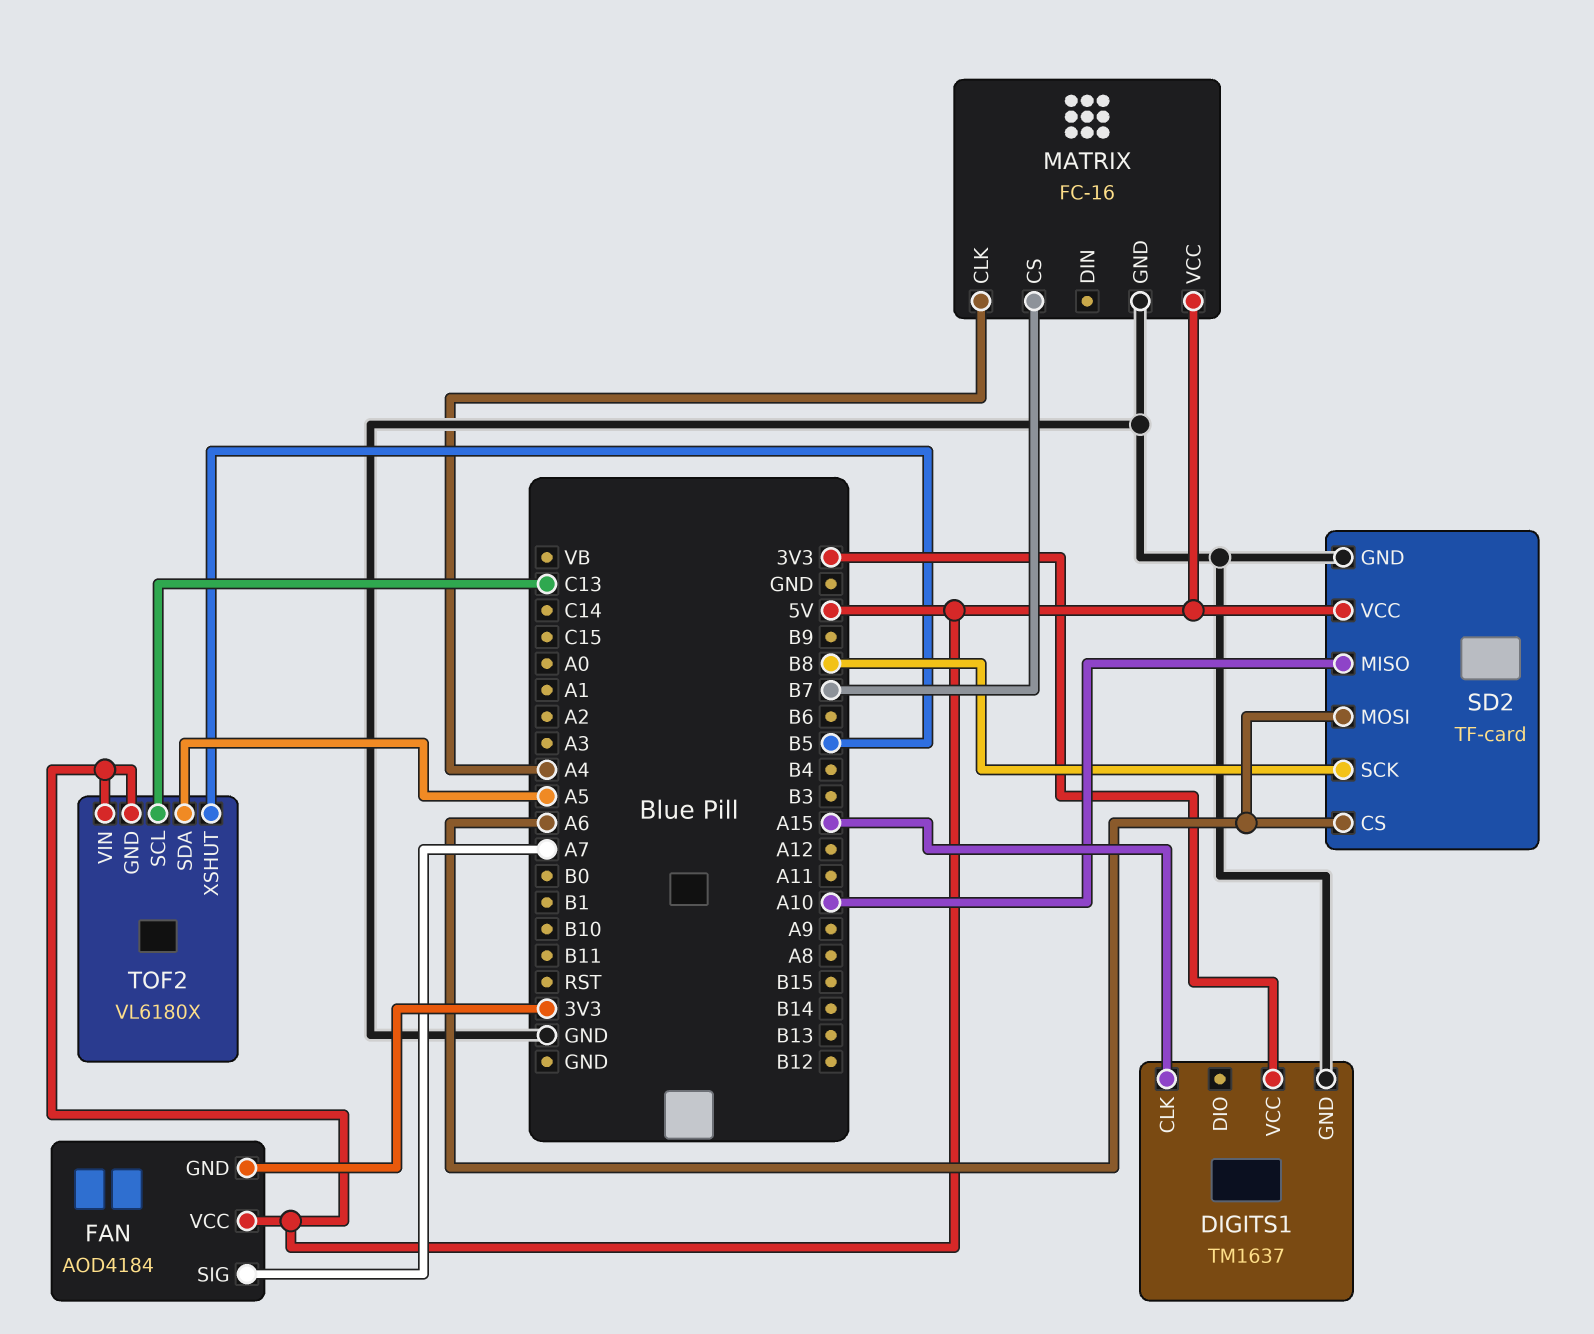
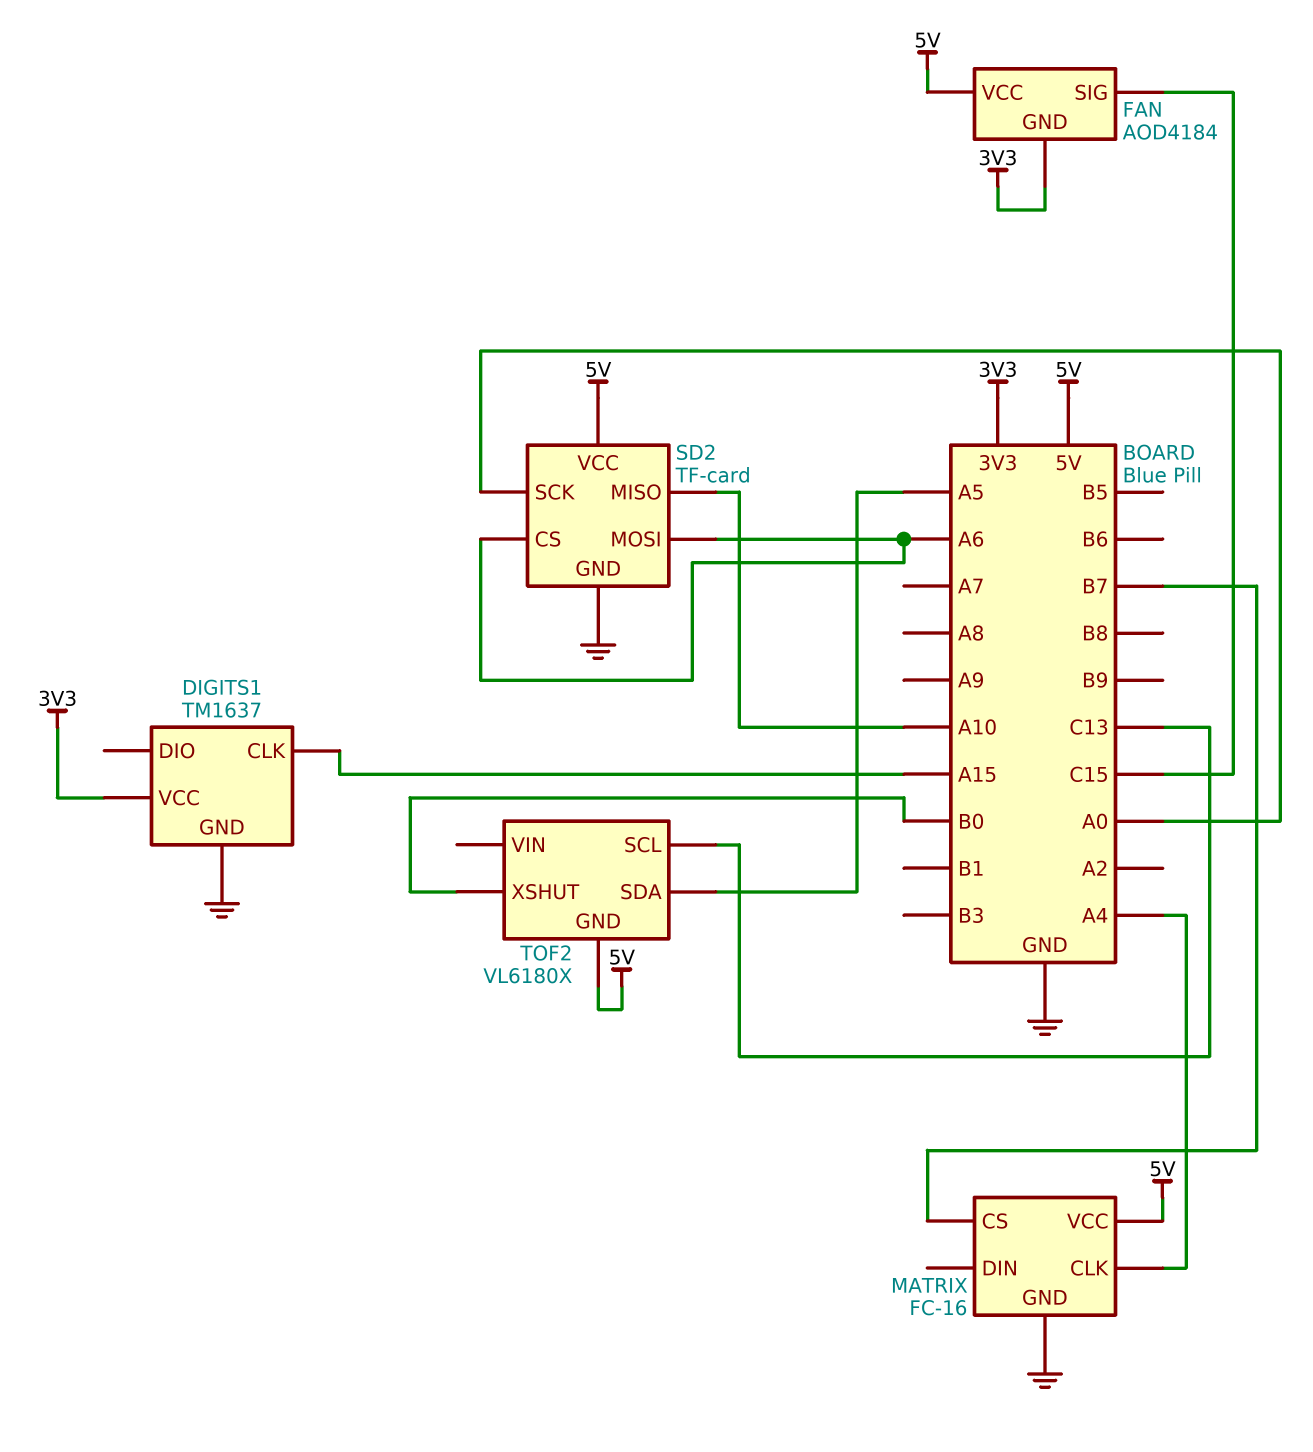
FAN pin SIG: A7 -> C15
SD2 pin SCK: B8 -> A0
TOF2 pin VIN: 5V -> none
TOF2 pin XSHUT: B5 -> B0

